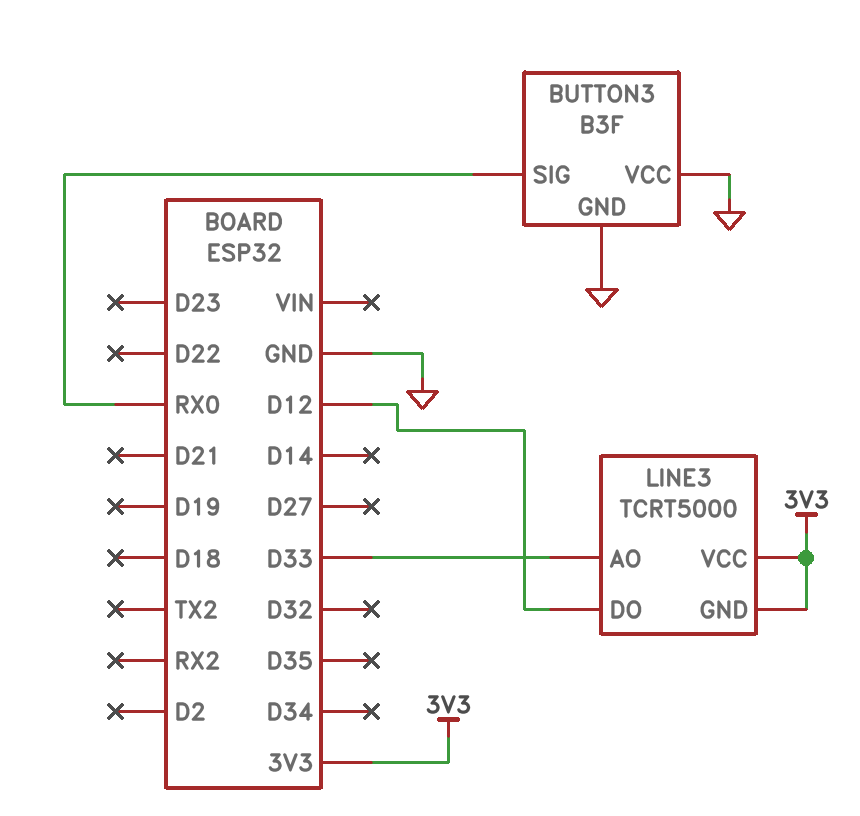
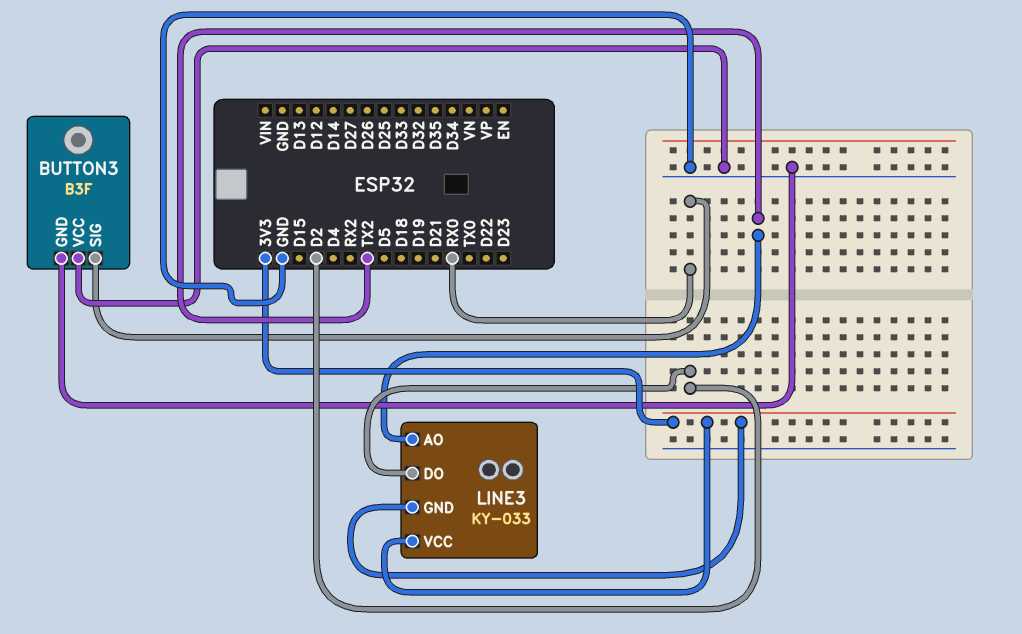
LINE3: TCRT5000 -> KY-033
LINE3 pin AO: D33 -> TX2
LINE3 pin DO: D12 -> D2

